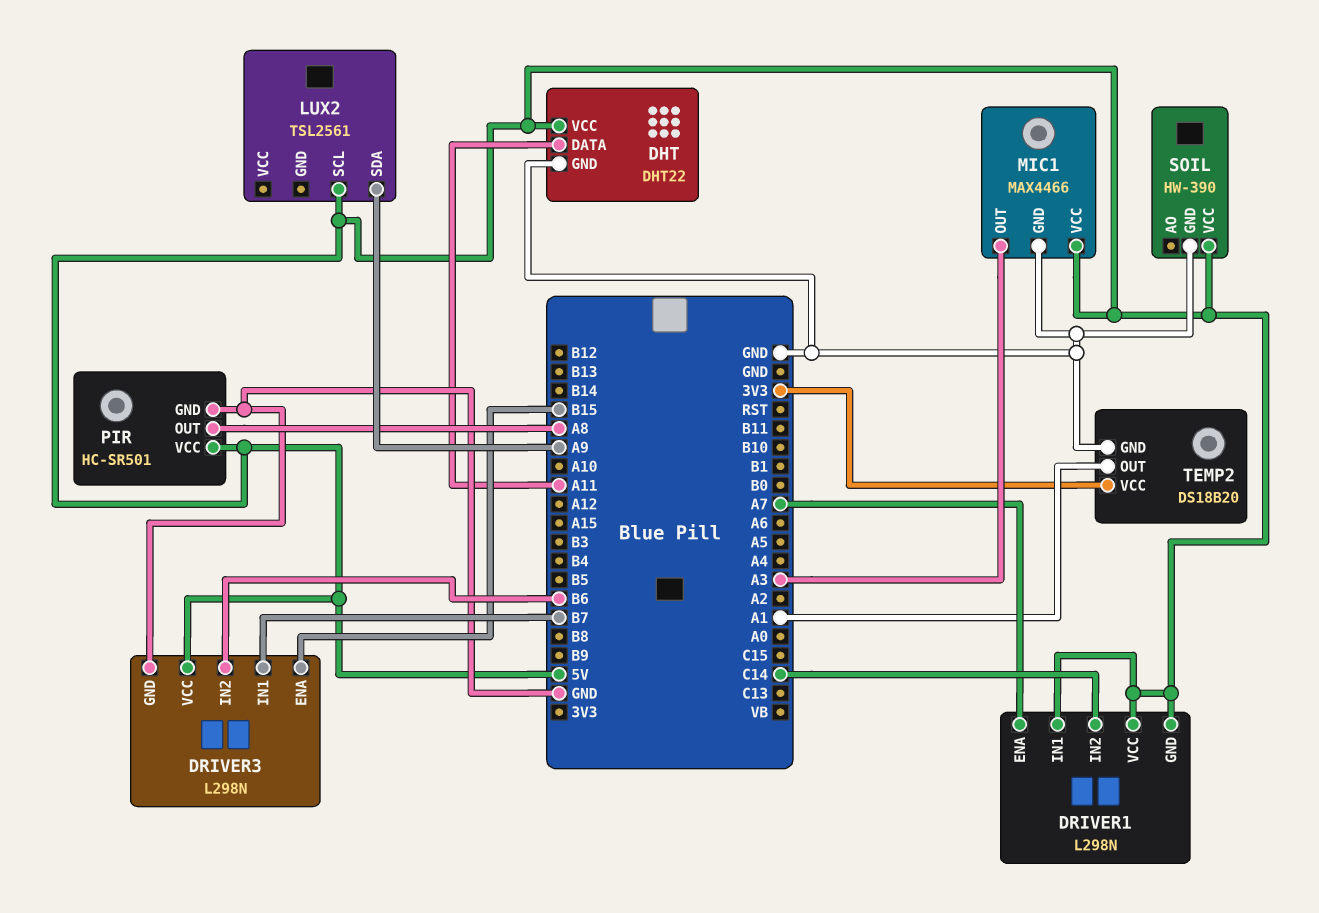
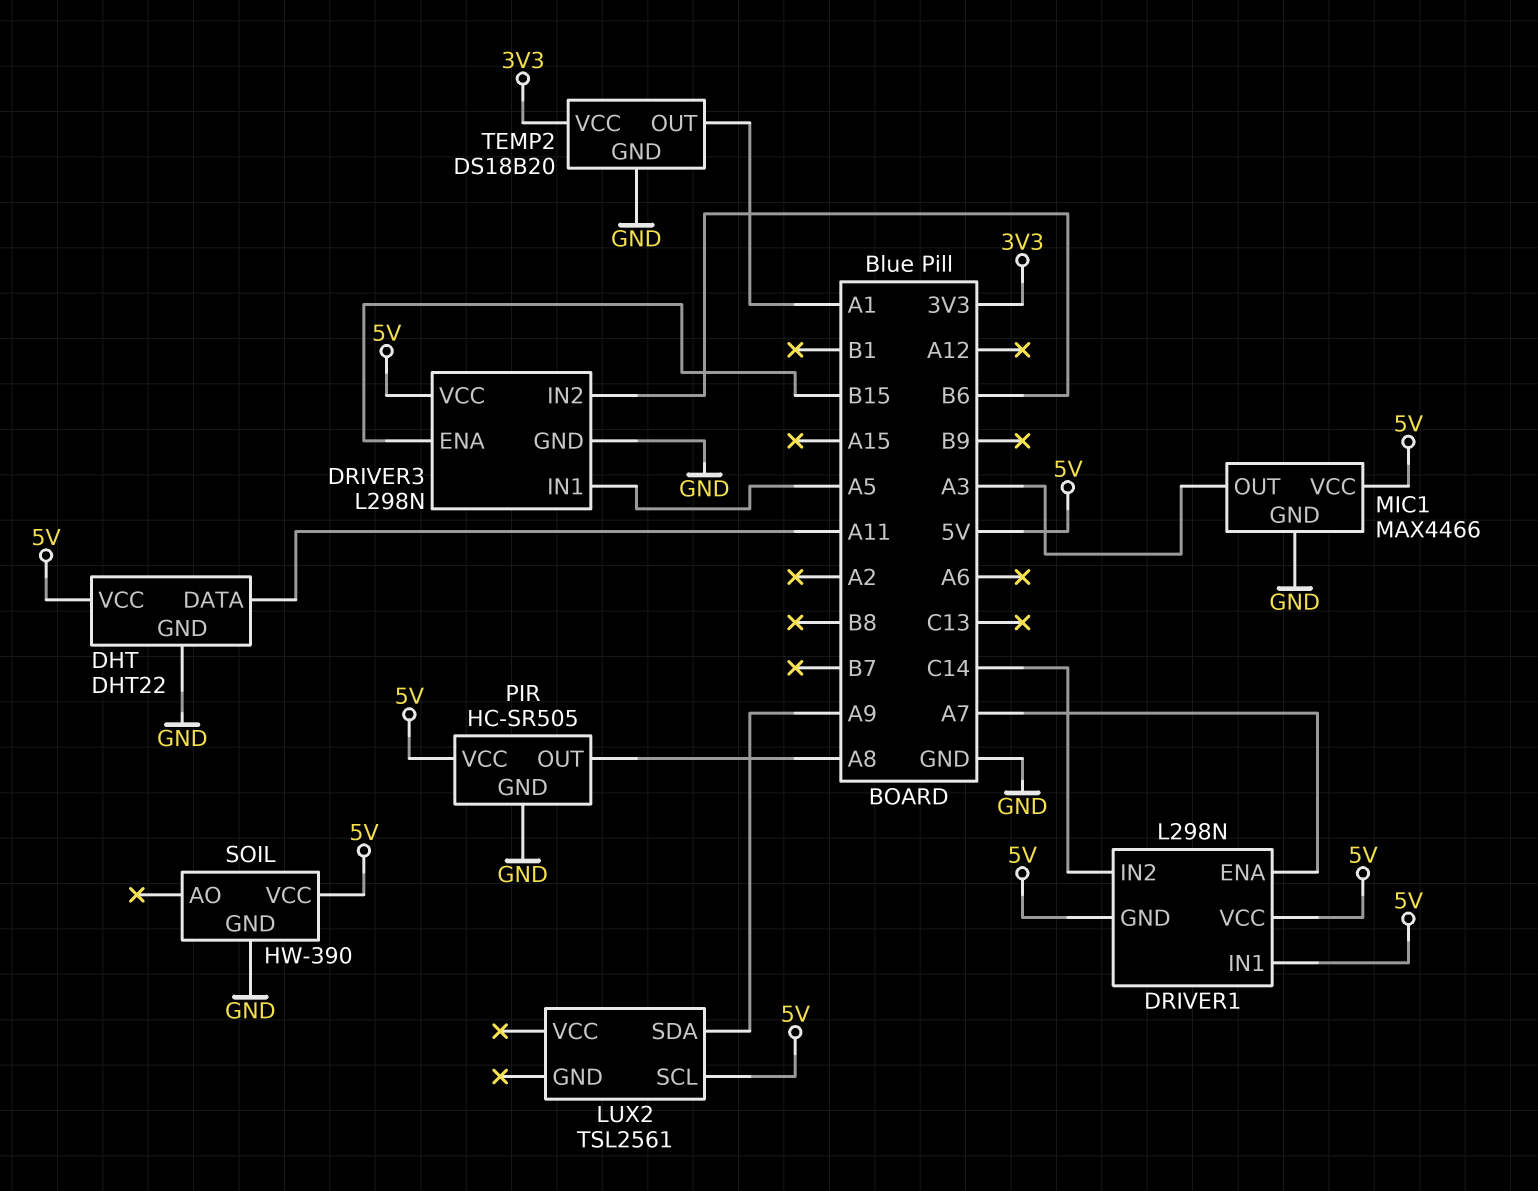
DRIVER3 pin IN1: B7 -> A5
PIR: HC-SR501 -> HC-SR505

